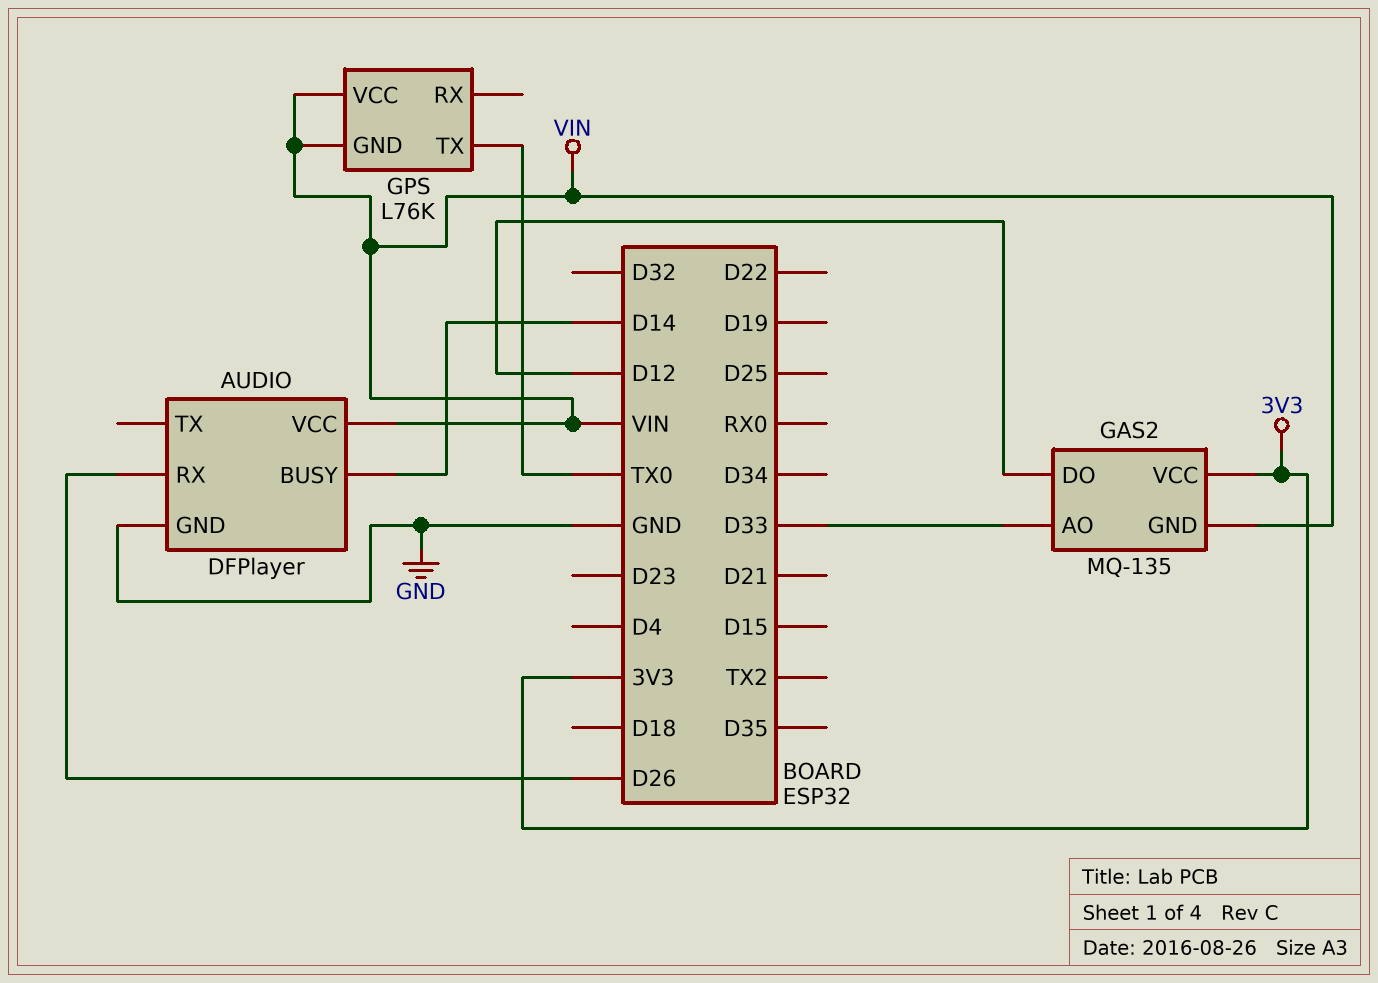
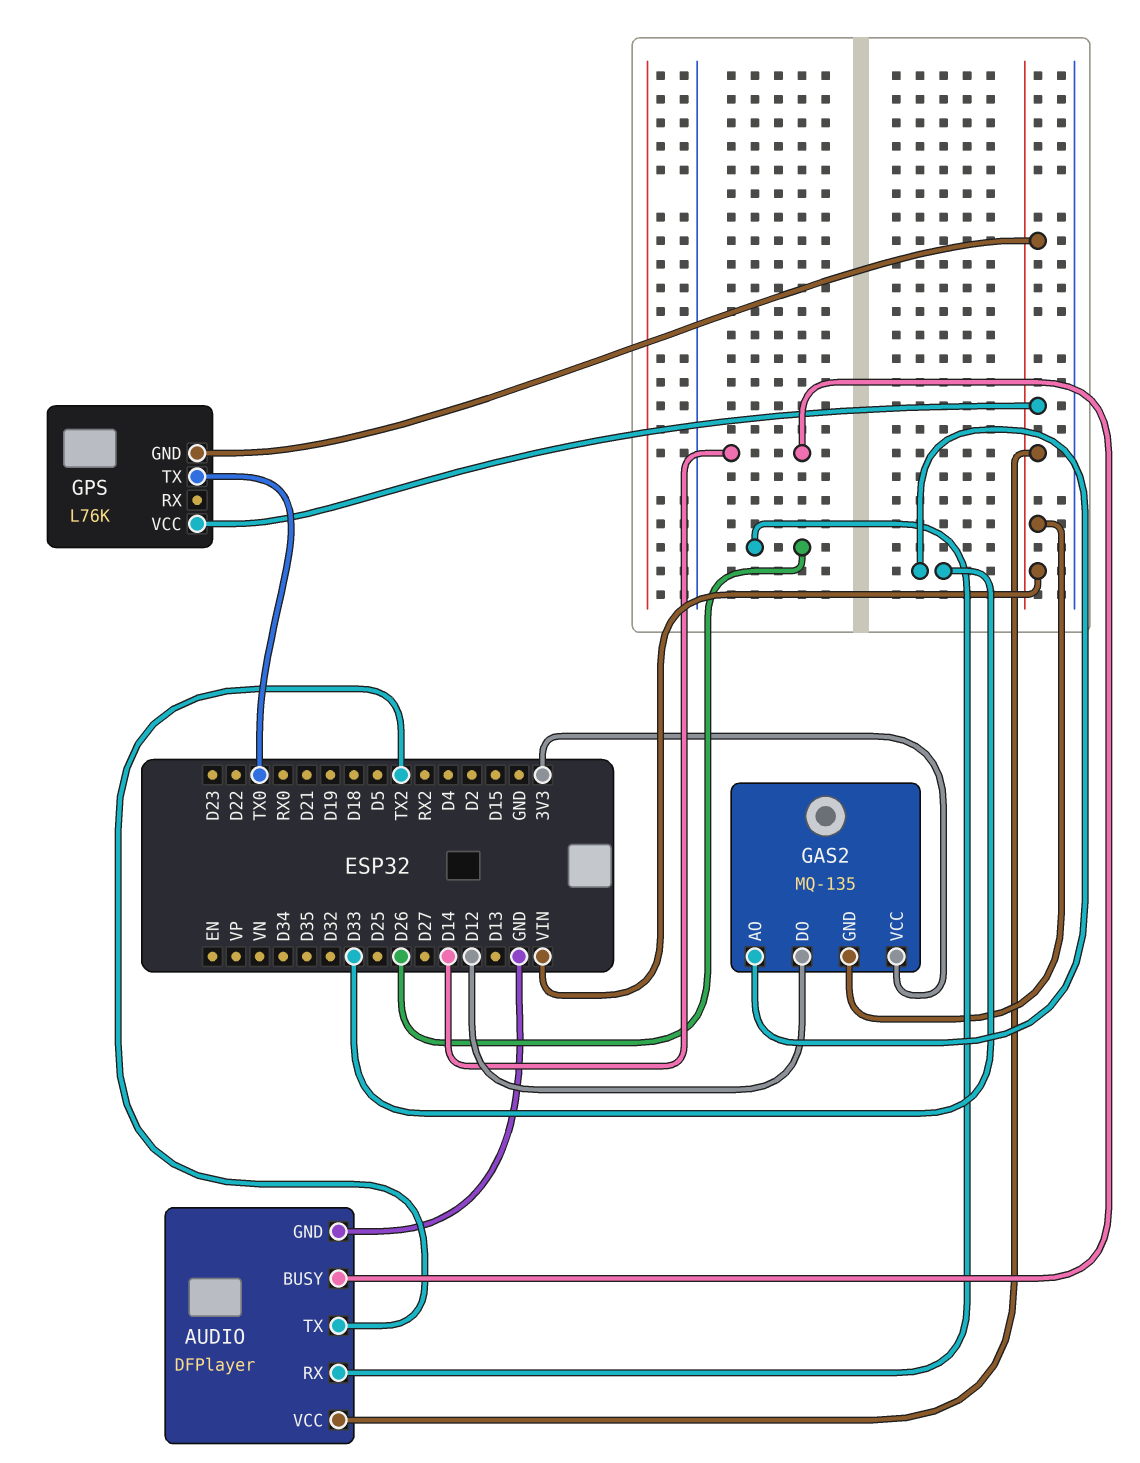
AUDIO pin TX: none -> TX2

